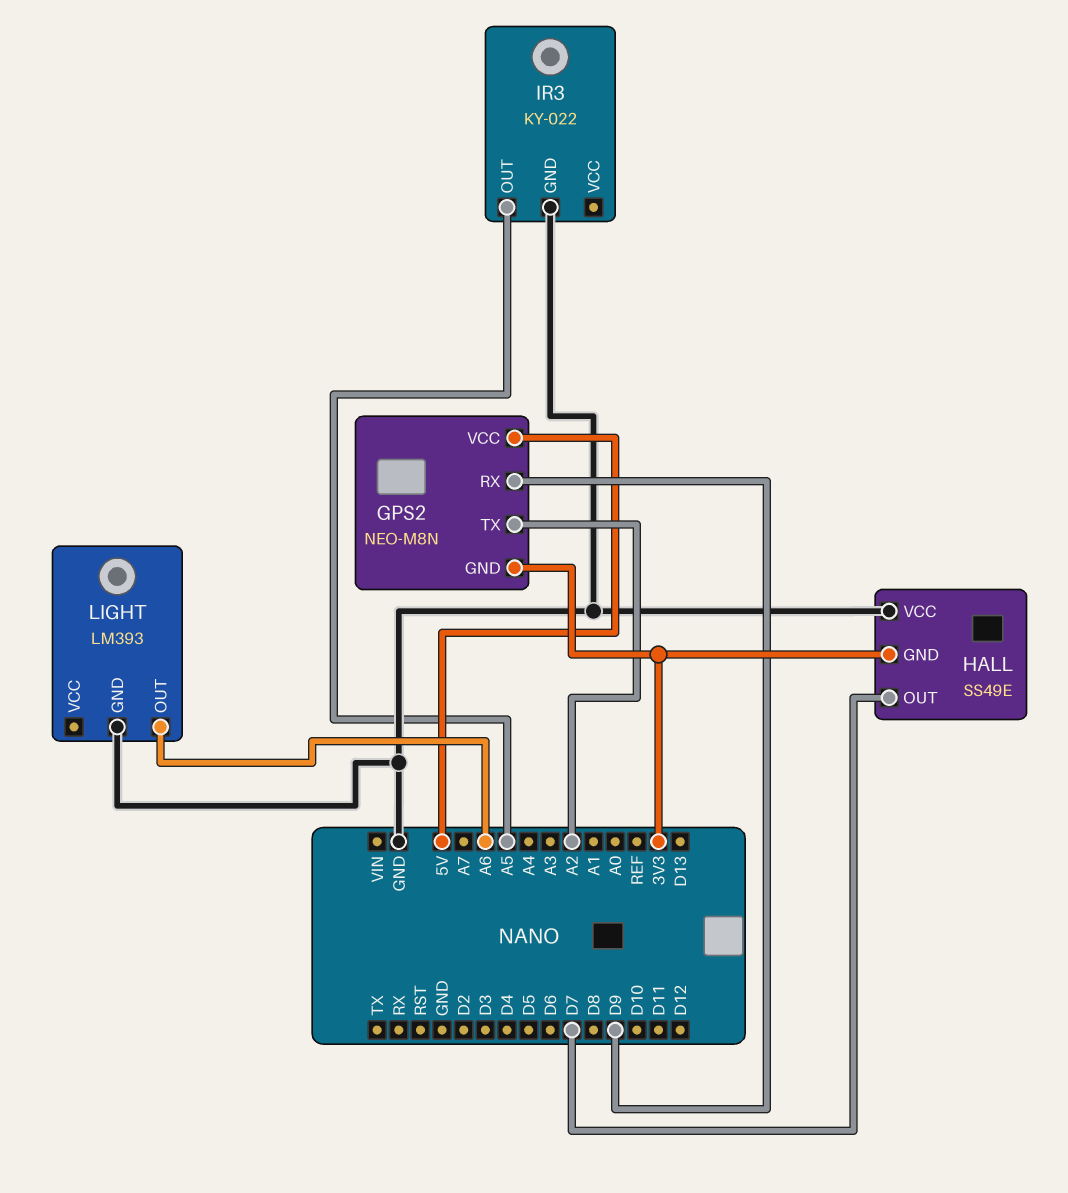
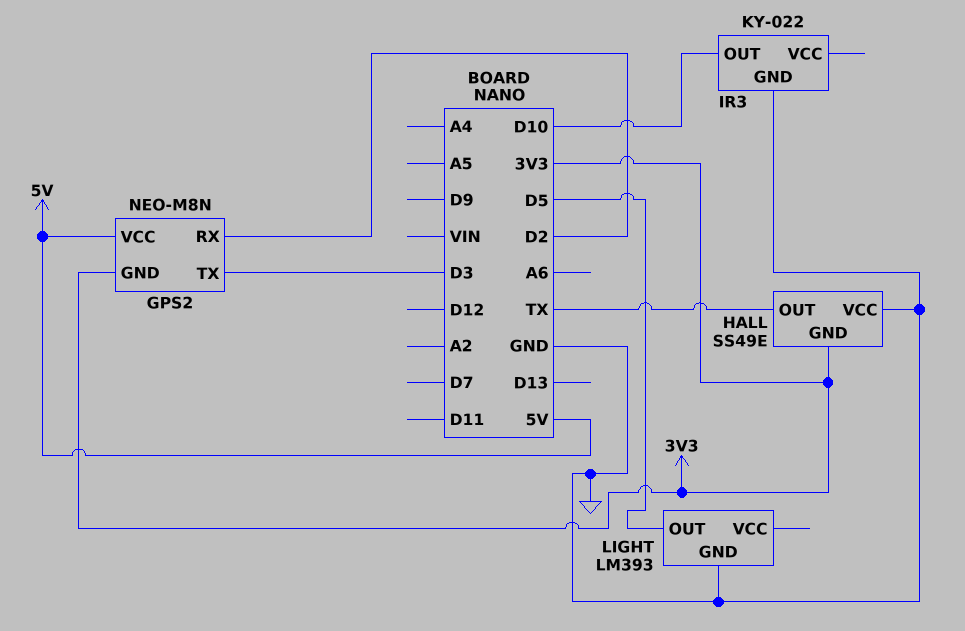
GPS2 pin RX: D9 -> D2
GPS2 pin TX: A2 -> D3
HALL pin OUT: D7 -> TX
IR3 pin OUT: A5 -> D10
LIGHT pin OUT: A6 -> D5

